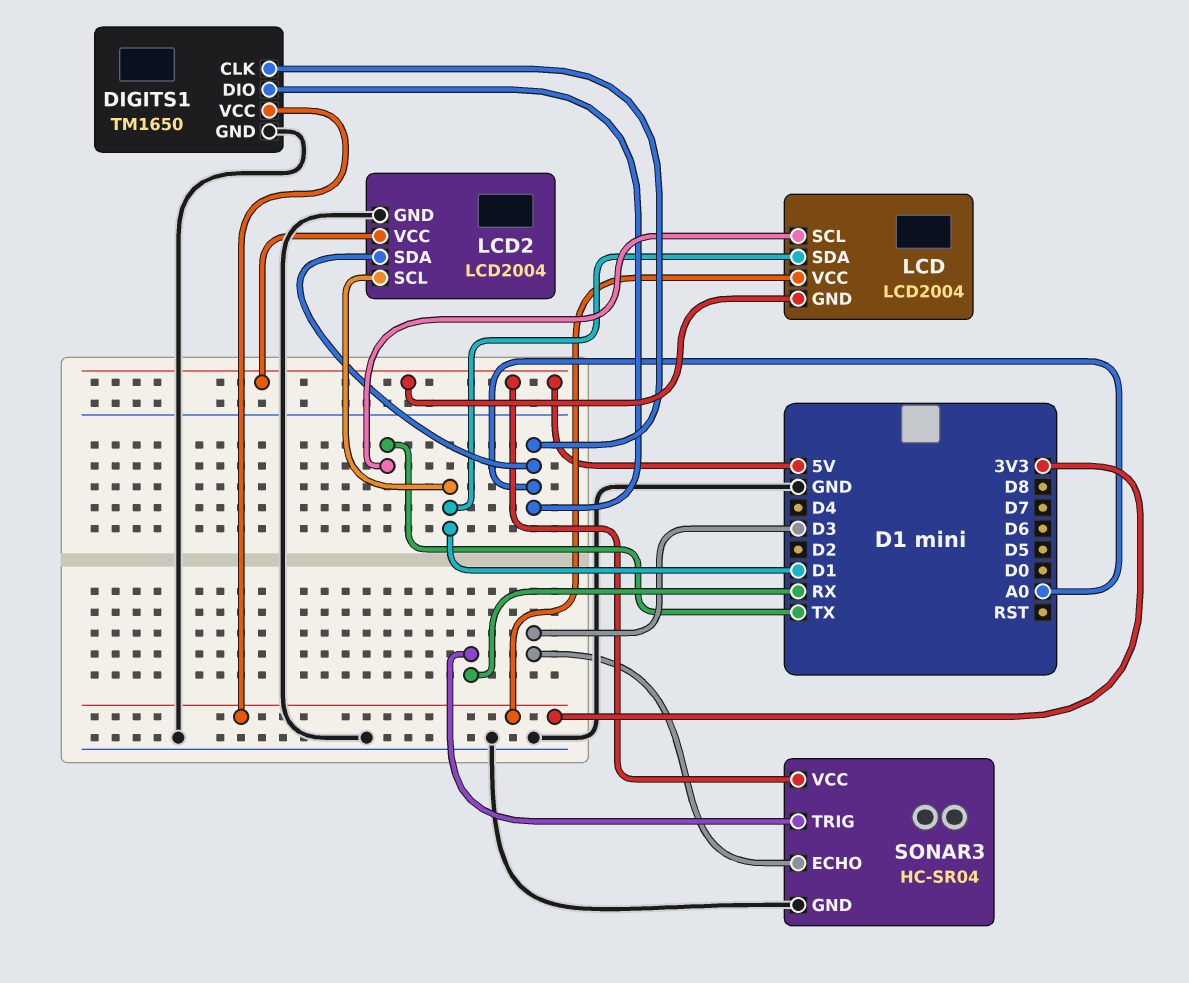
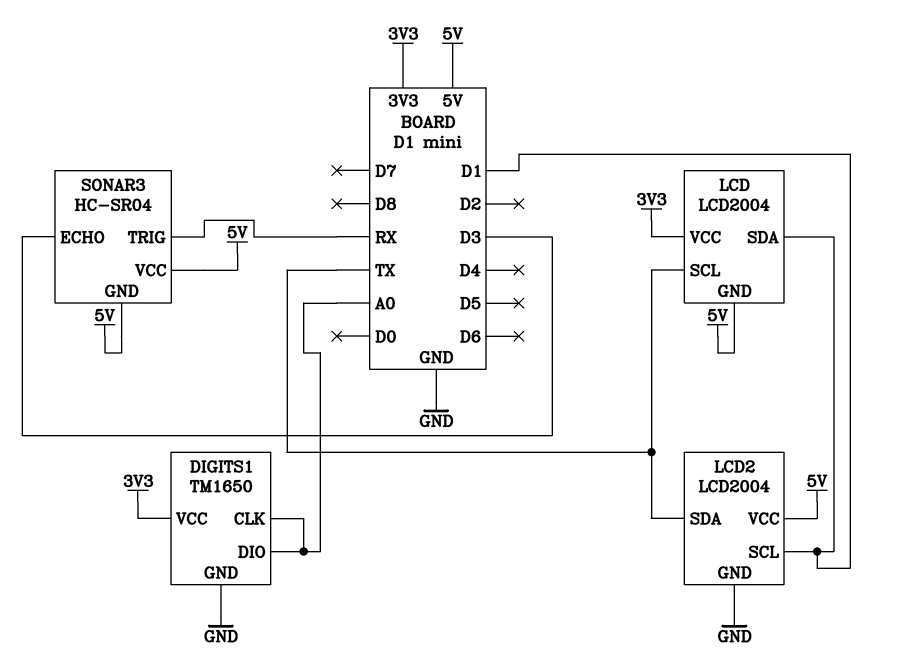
LCD2 pin SDA: A0 -> TX
SONAR3 pin GND: GND -> 5V

